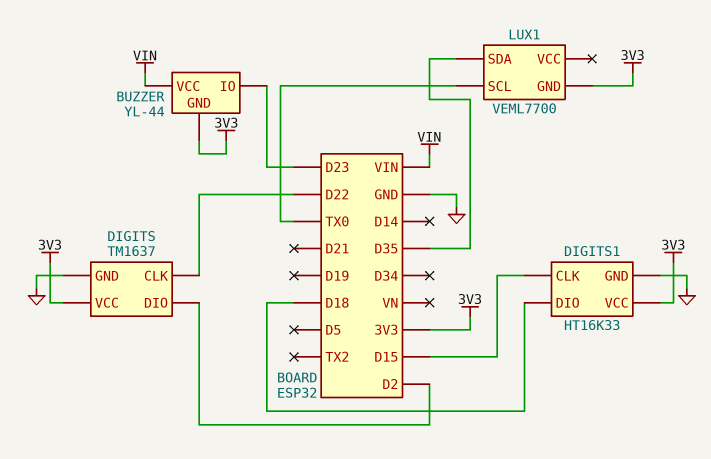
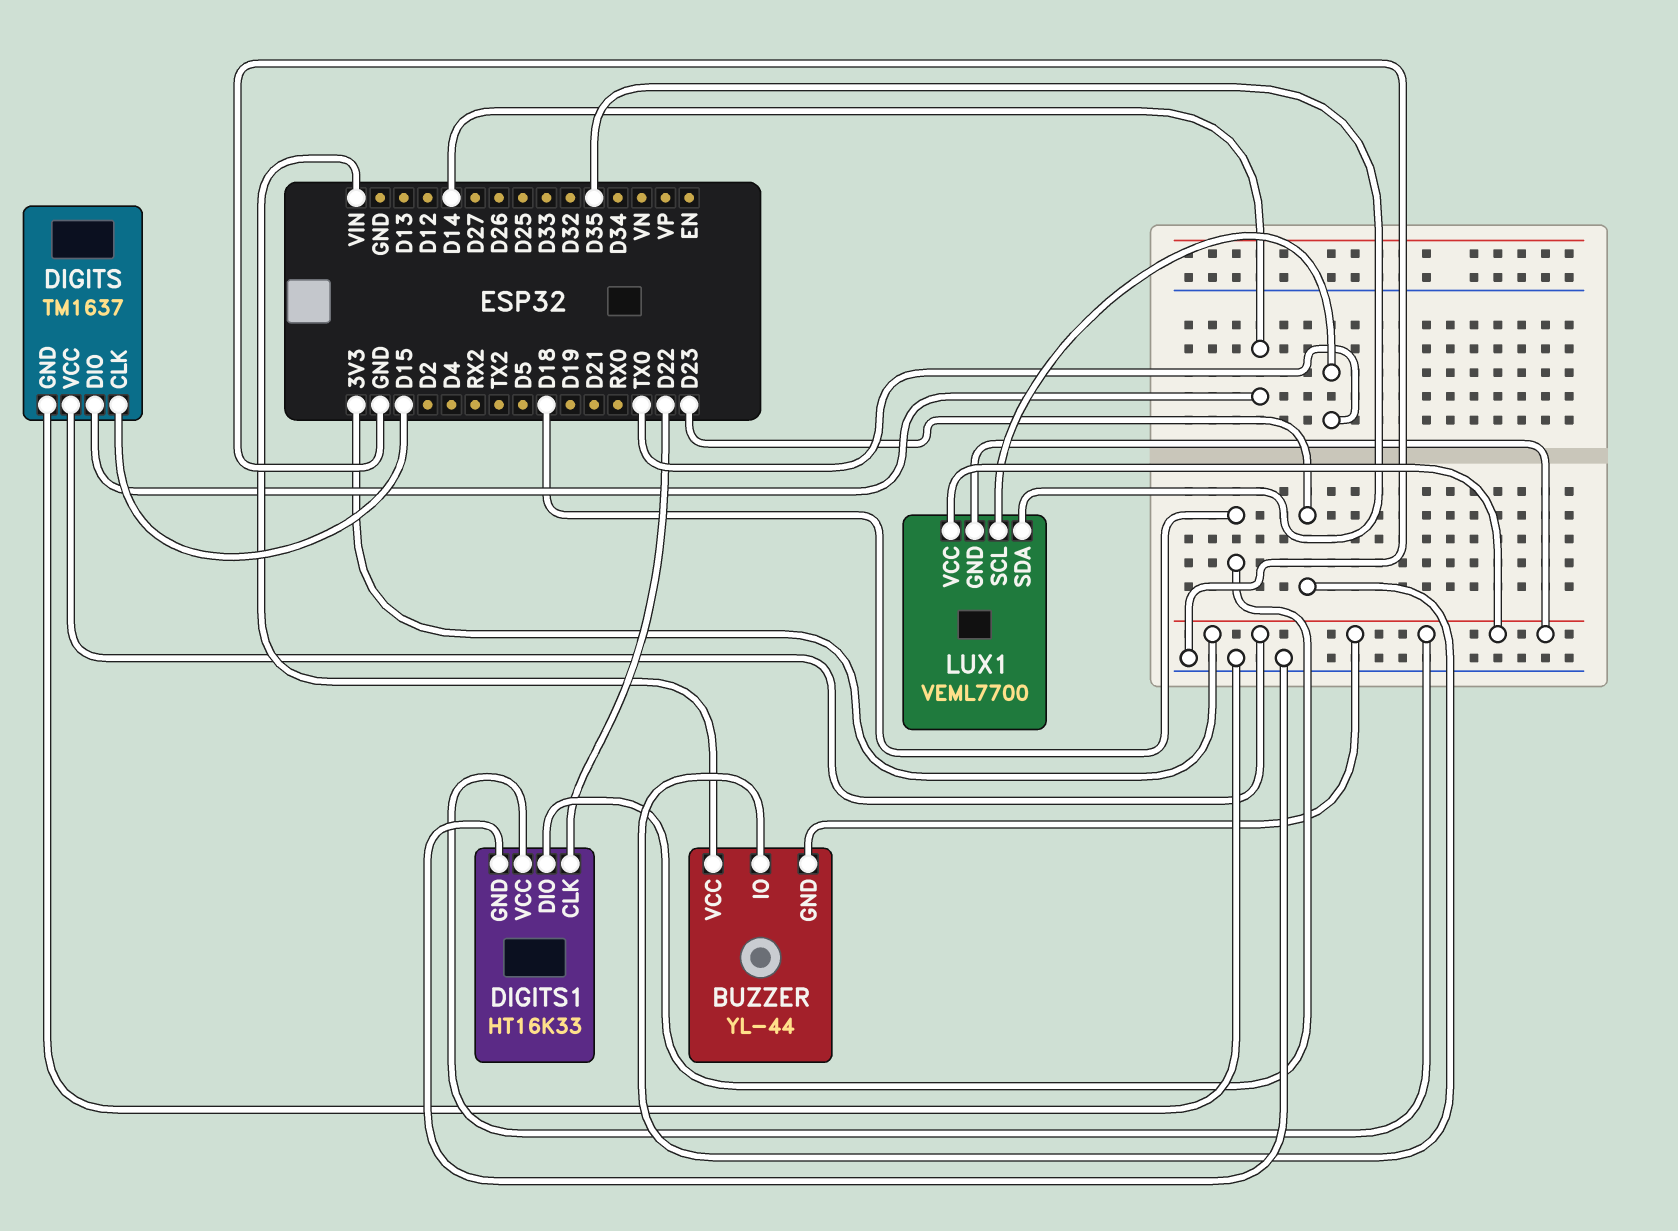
DIGITS pin CLK: D22 -> D15
DIGITS pin DIO: D2 -> D14
DIGITS1 pin CLK: D15 -> D22
LUX1 pin VCC: none -> 3V3

